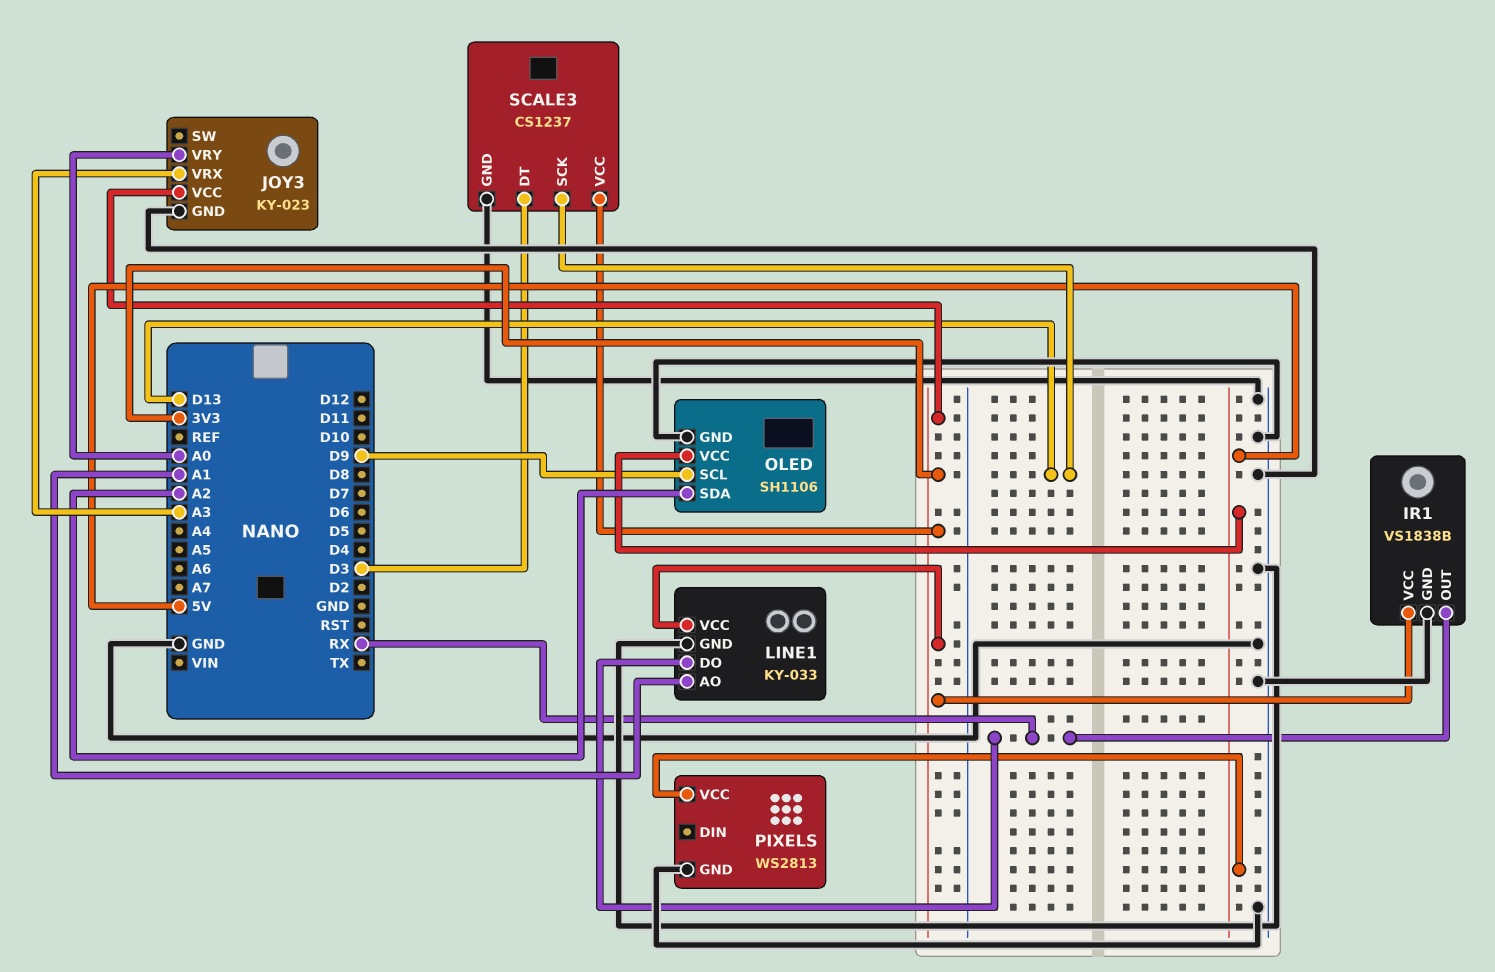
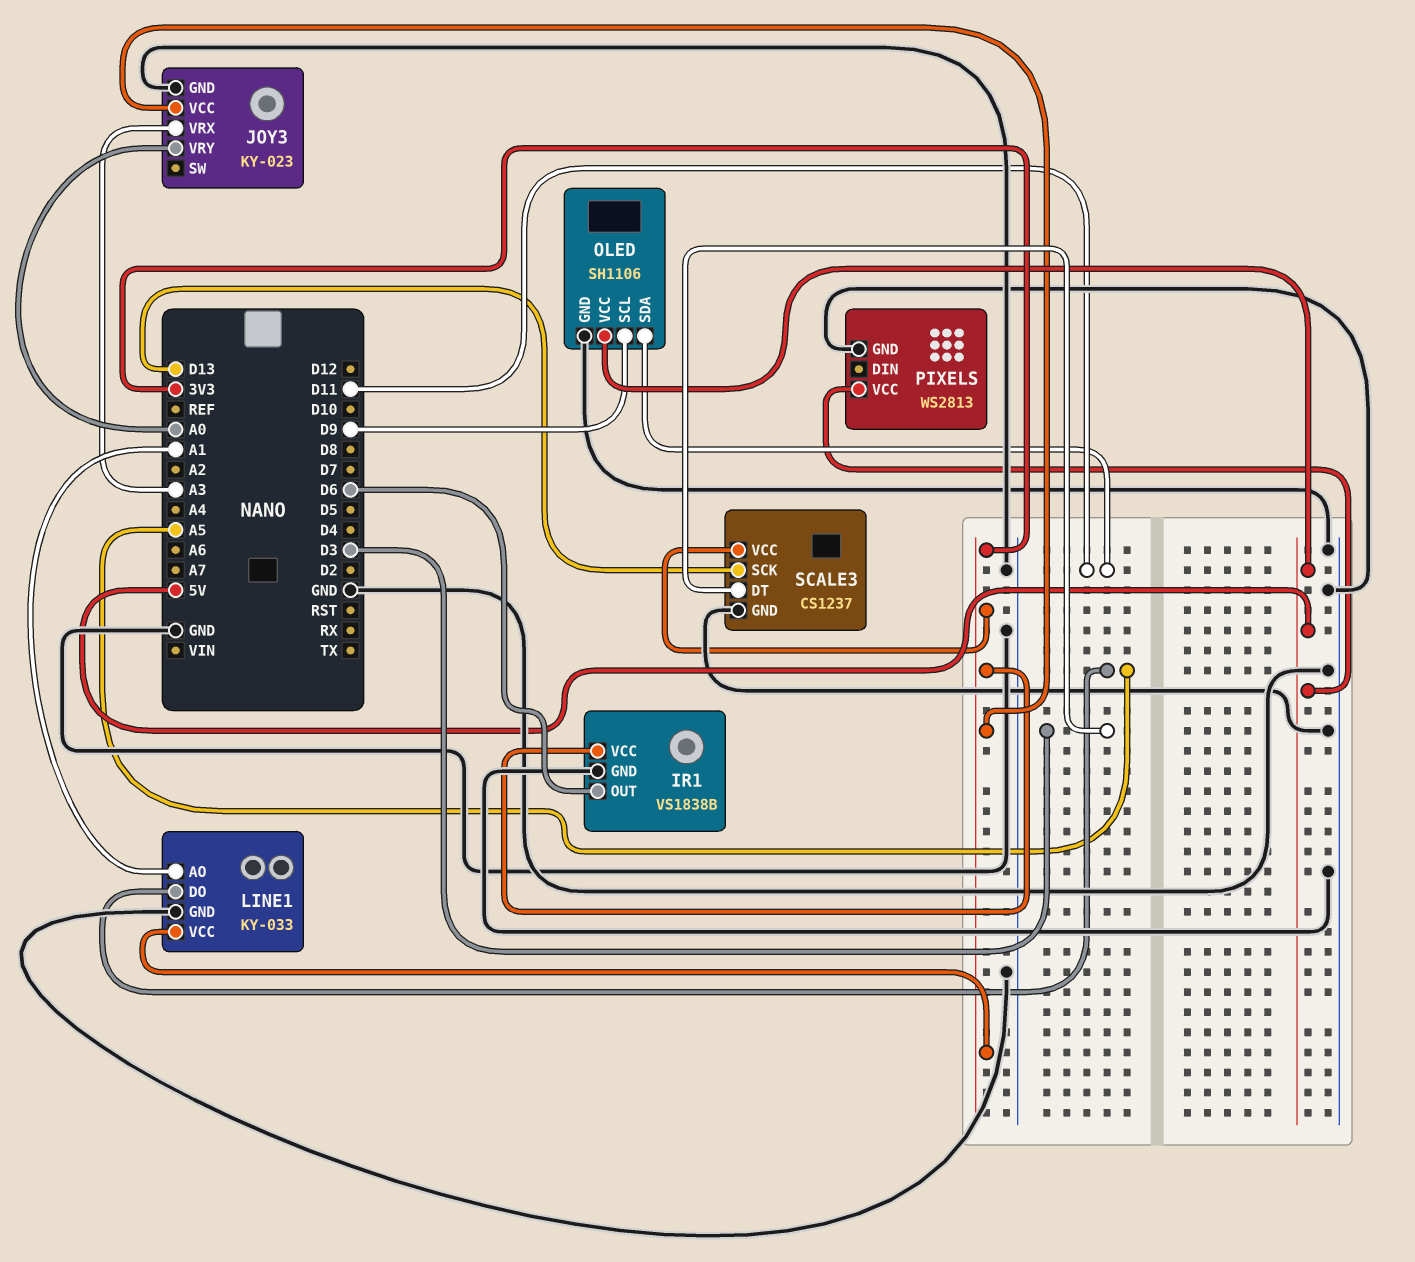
IR1 pin OUT: RX -> D6
LINE1 pin DO: RX -> A5
OLED pin SDA: A2 -> D11

